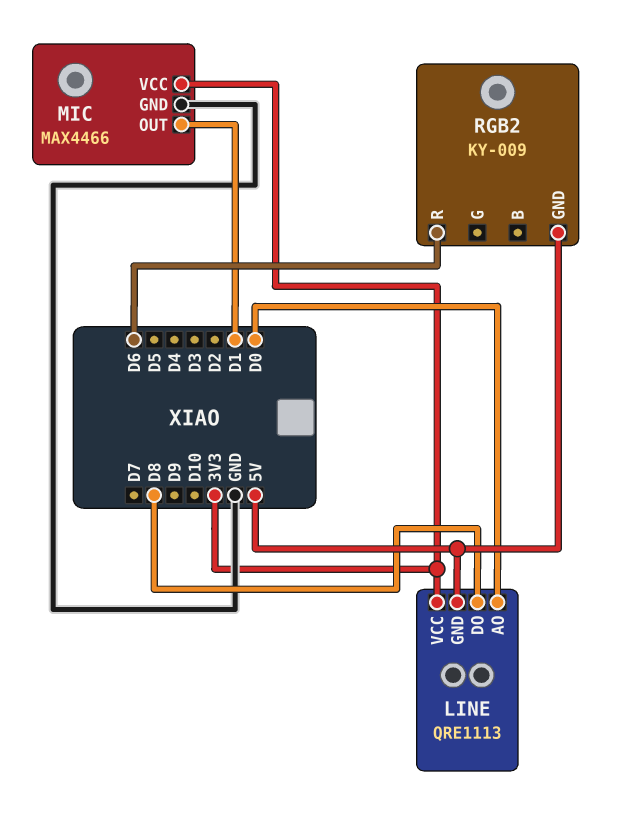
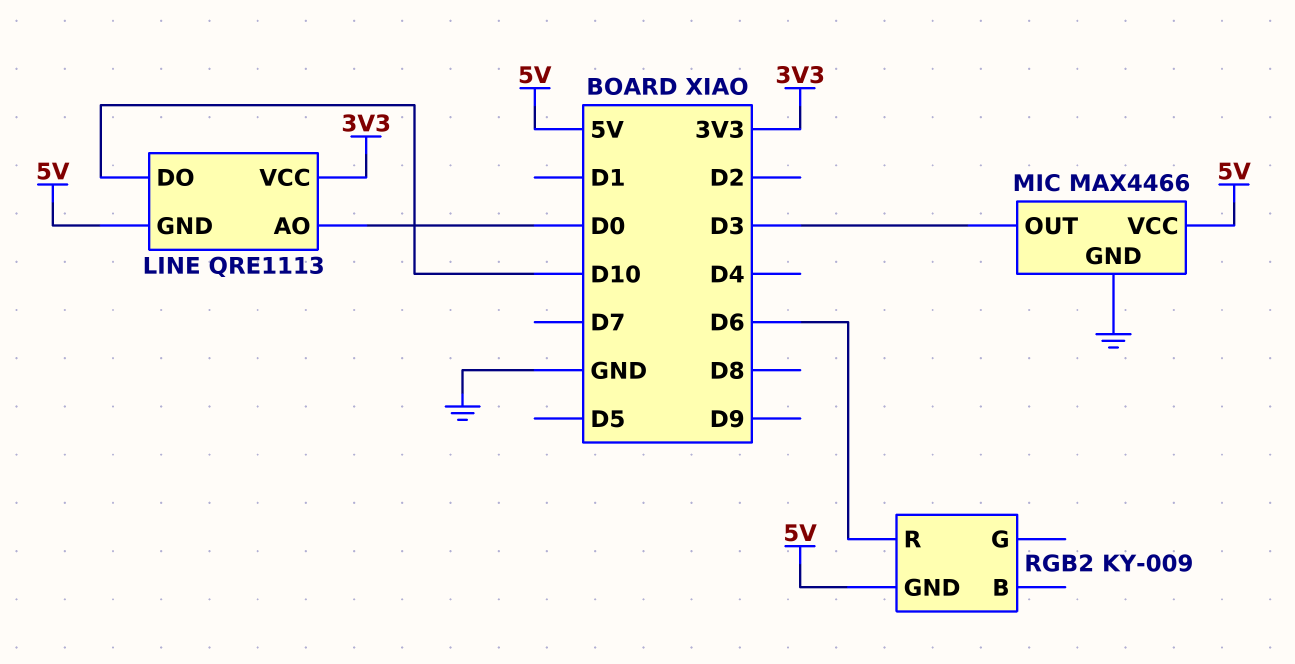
LINE pin DO: D8 -> D10
MIC pin OUT: D1 -> D3
MIC pin VCC: 3V3 -> 5V

